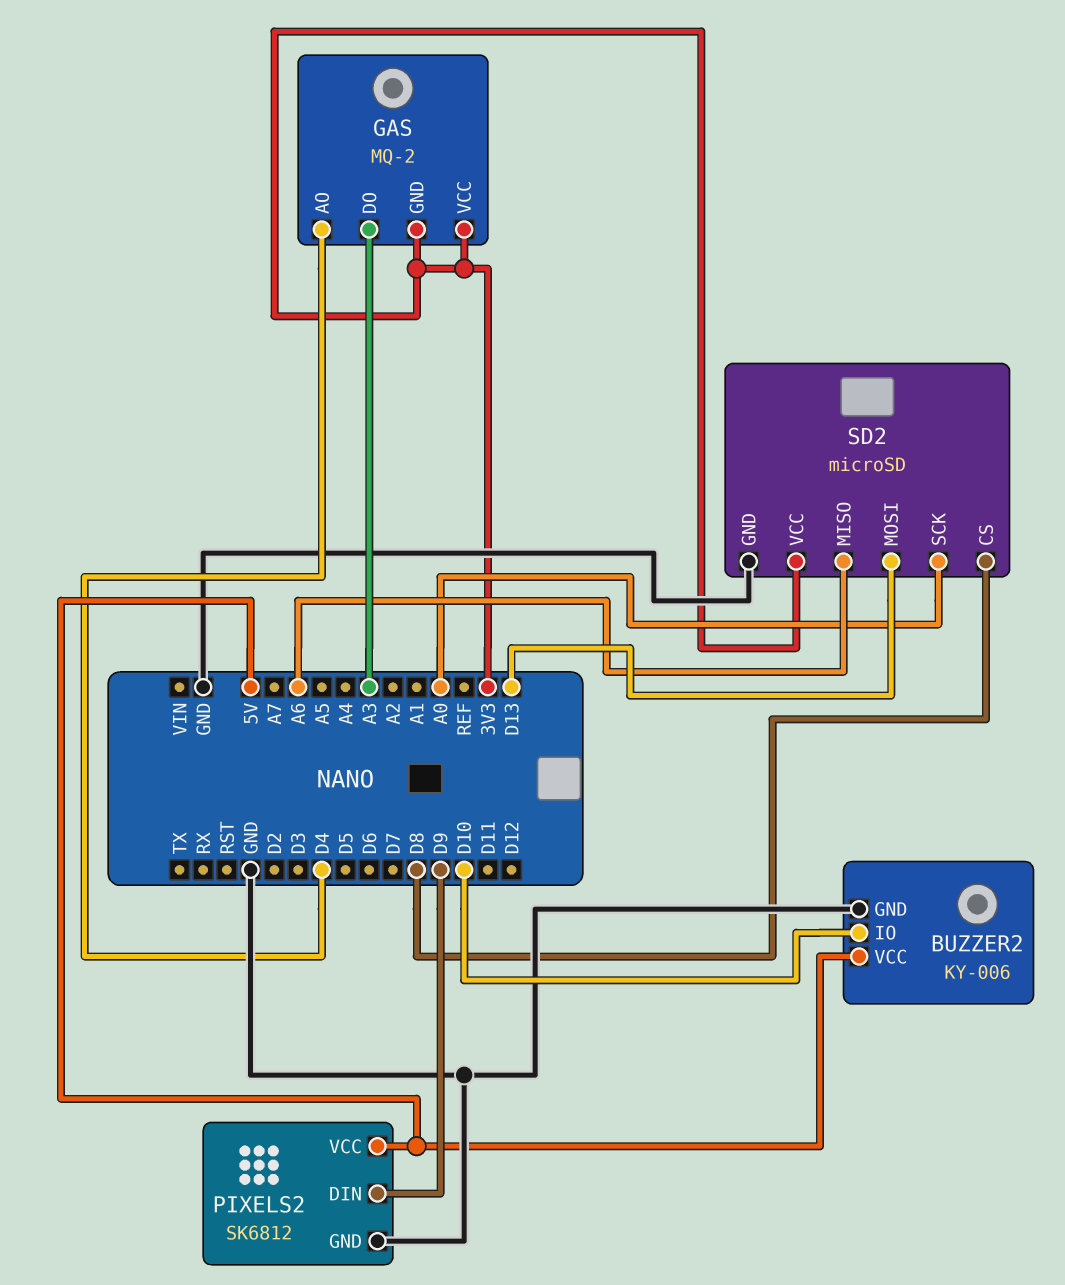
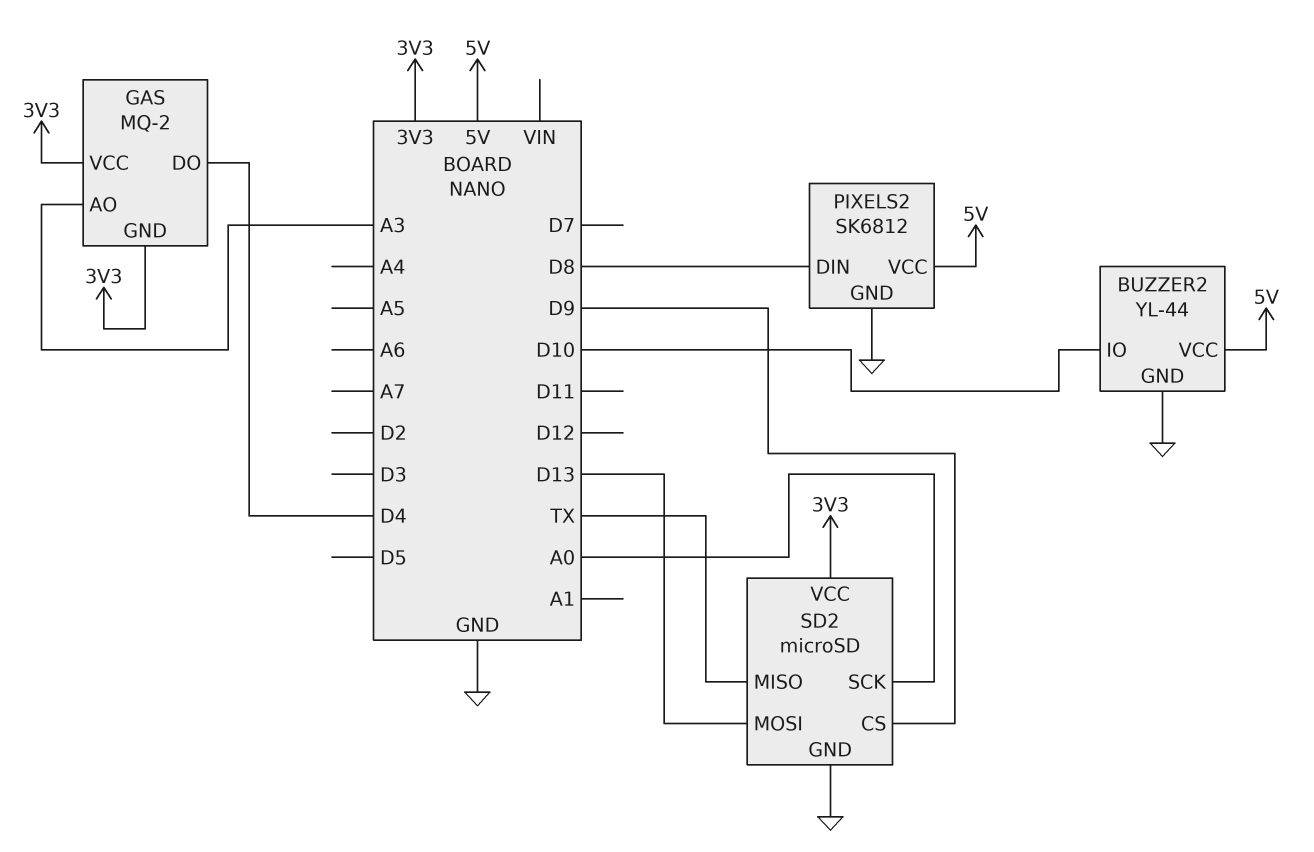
BUZZER2: KY-006 -> YL-44
GAS pin AO: D4 -> A3
GAS pin DO: A3 -> D4
PIXELS2 pin DIN: D9 -> D8
SD2 pin CS: D8 -> D9
SD2 pin MISO: A6 -> TX

